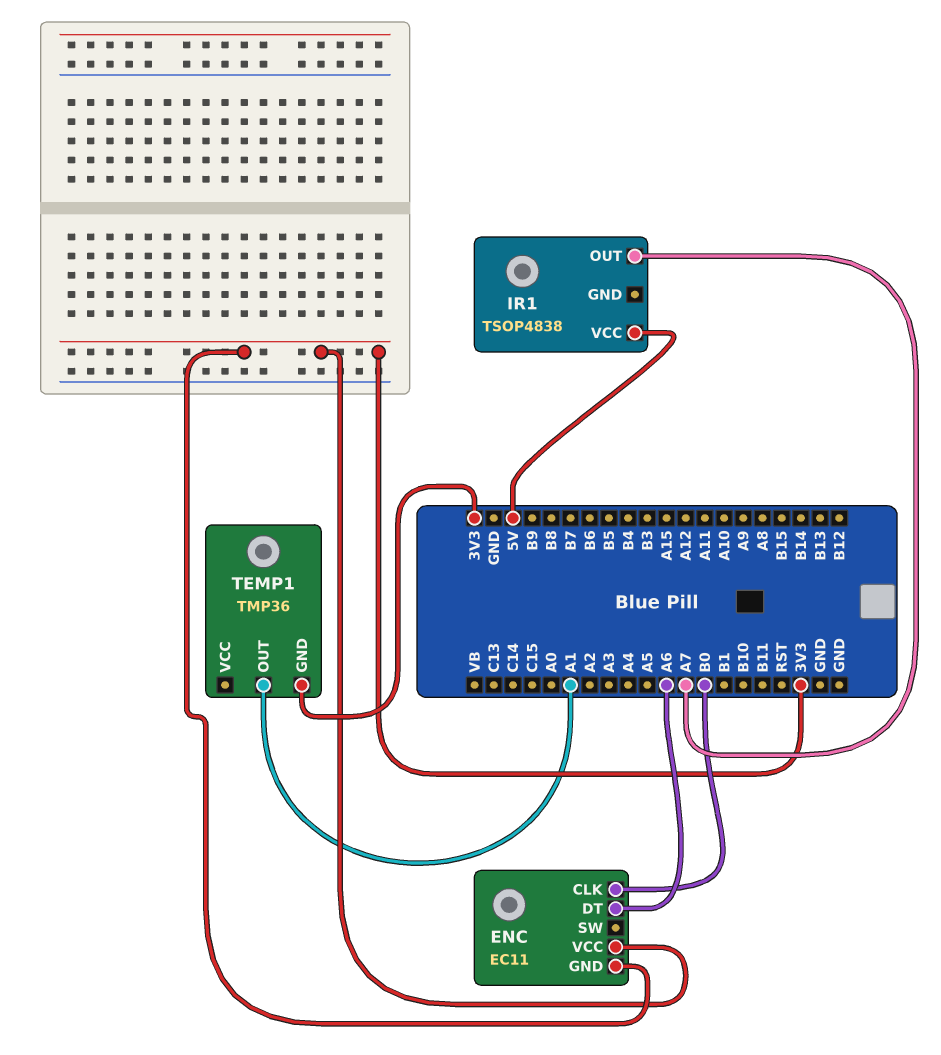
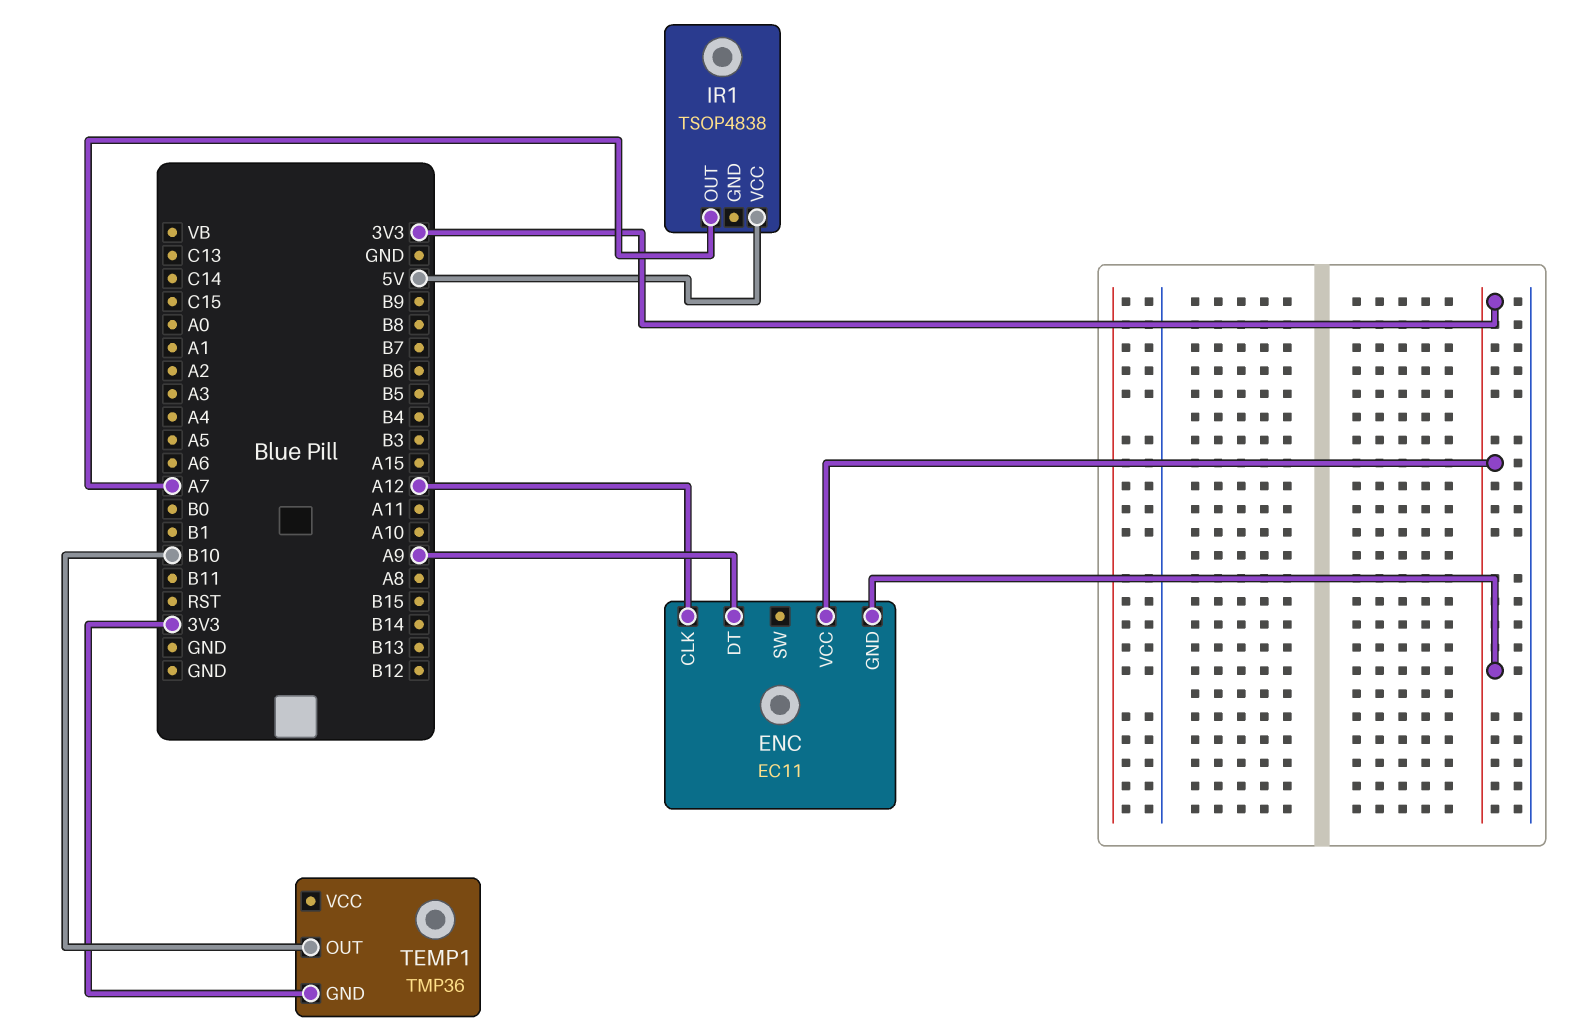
ENC pin CLK: B0 -> A12
ENC pin DT: A6 -> A9
TEMP1 pin OUT: A1 -> B10

